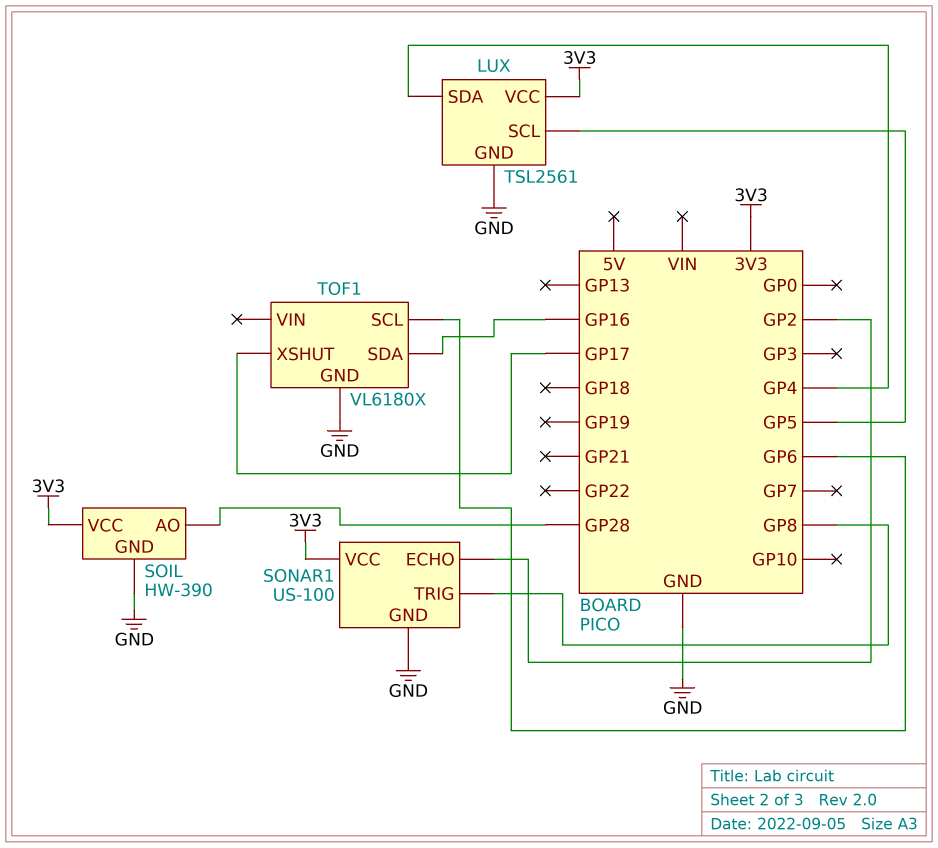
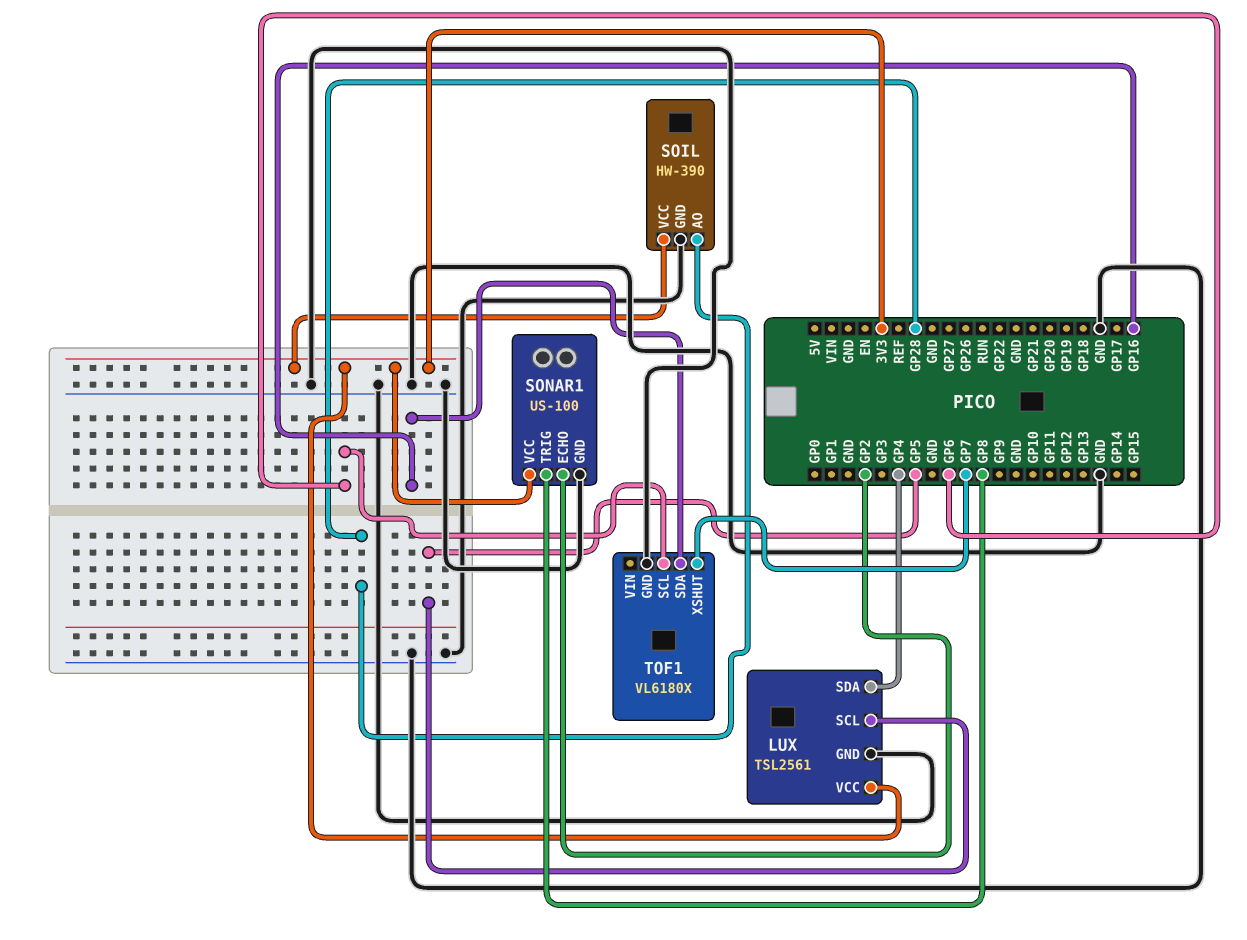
TOF1 pin XSHUT: GP17 -> GP7

